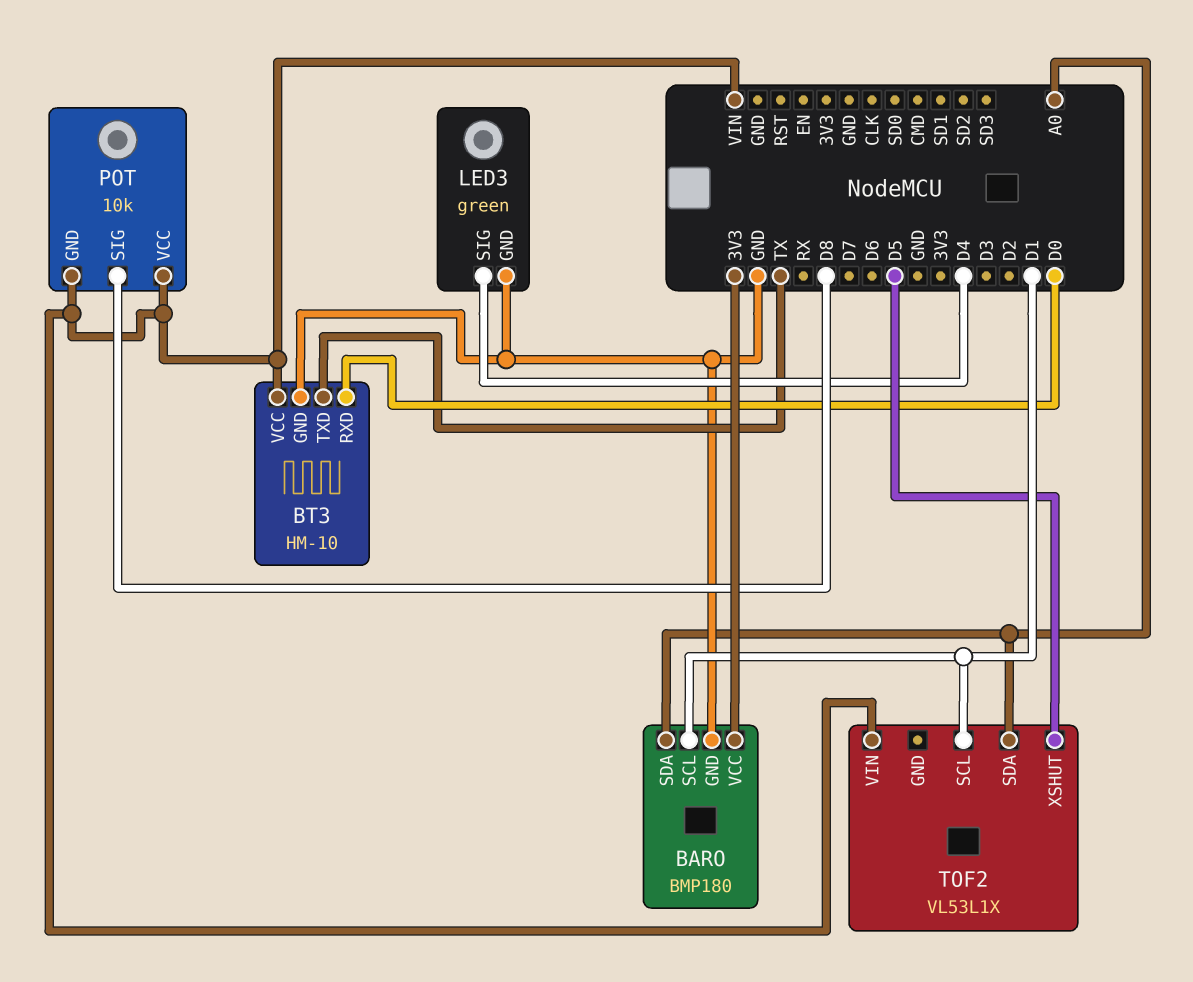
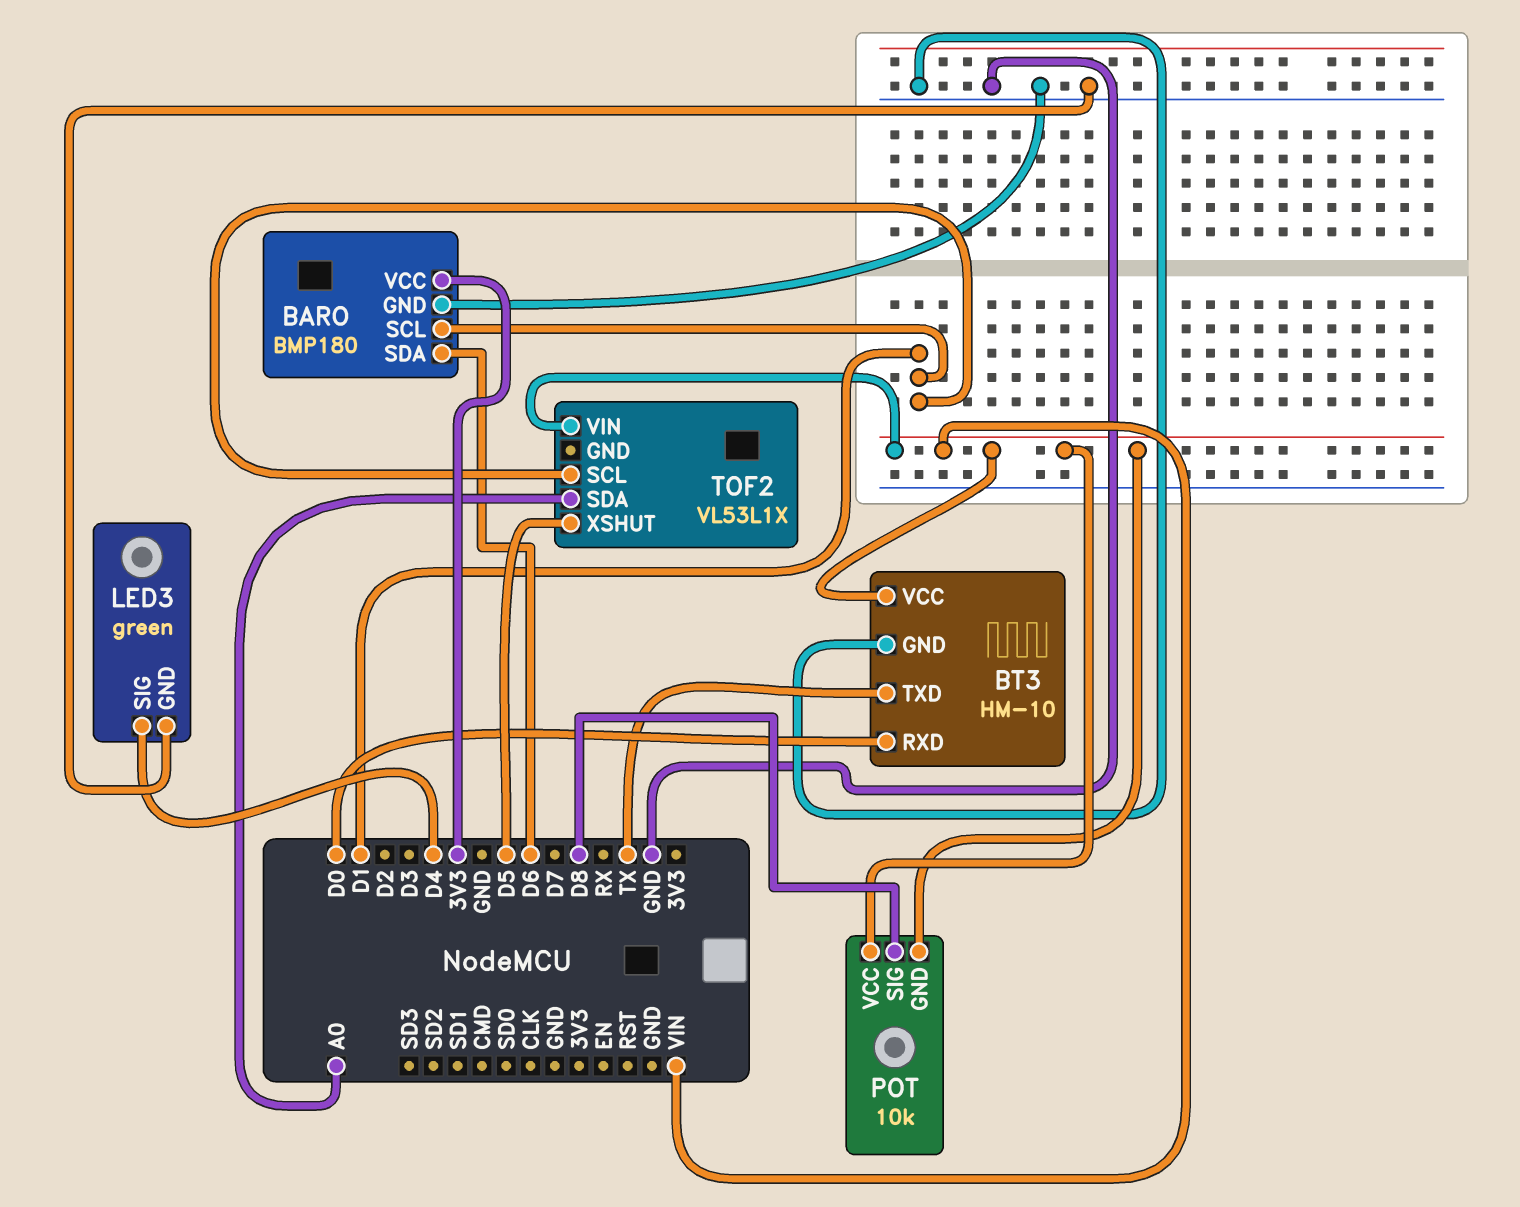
BARO pin SDA: A0 -> D6

